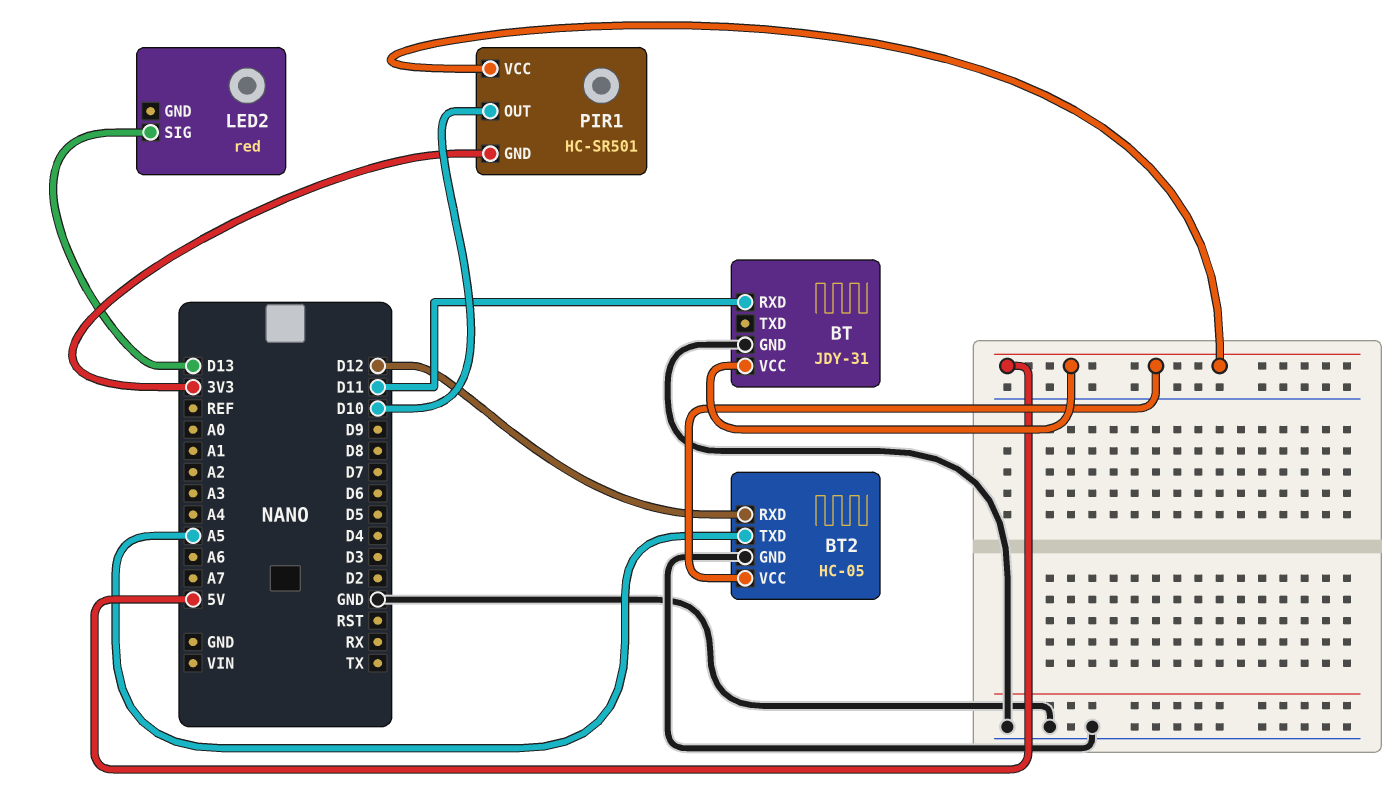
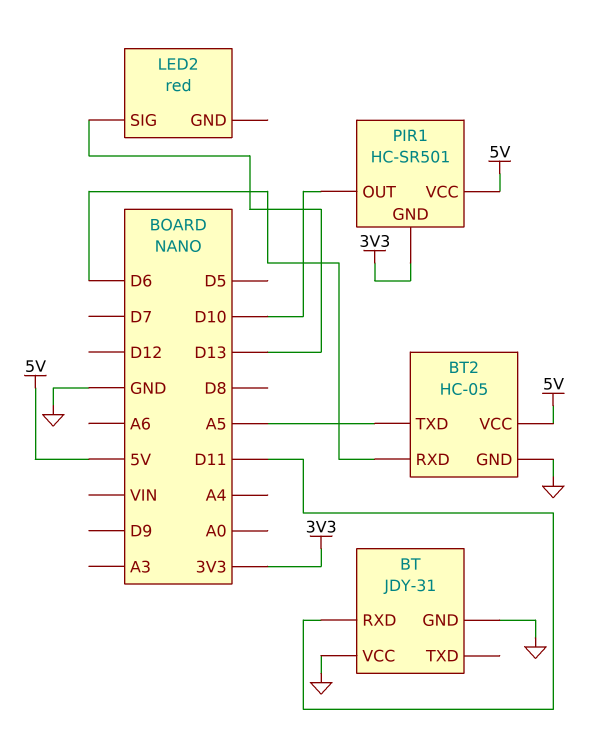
BT pin VCC: 5V -> GND
BT2 pin RXD: D12 -> D6

